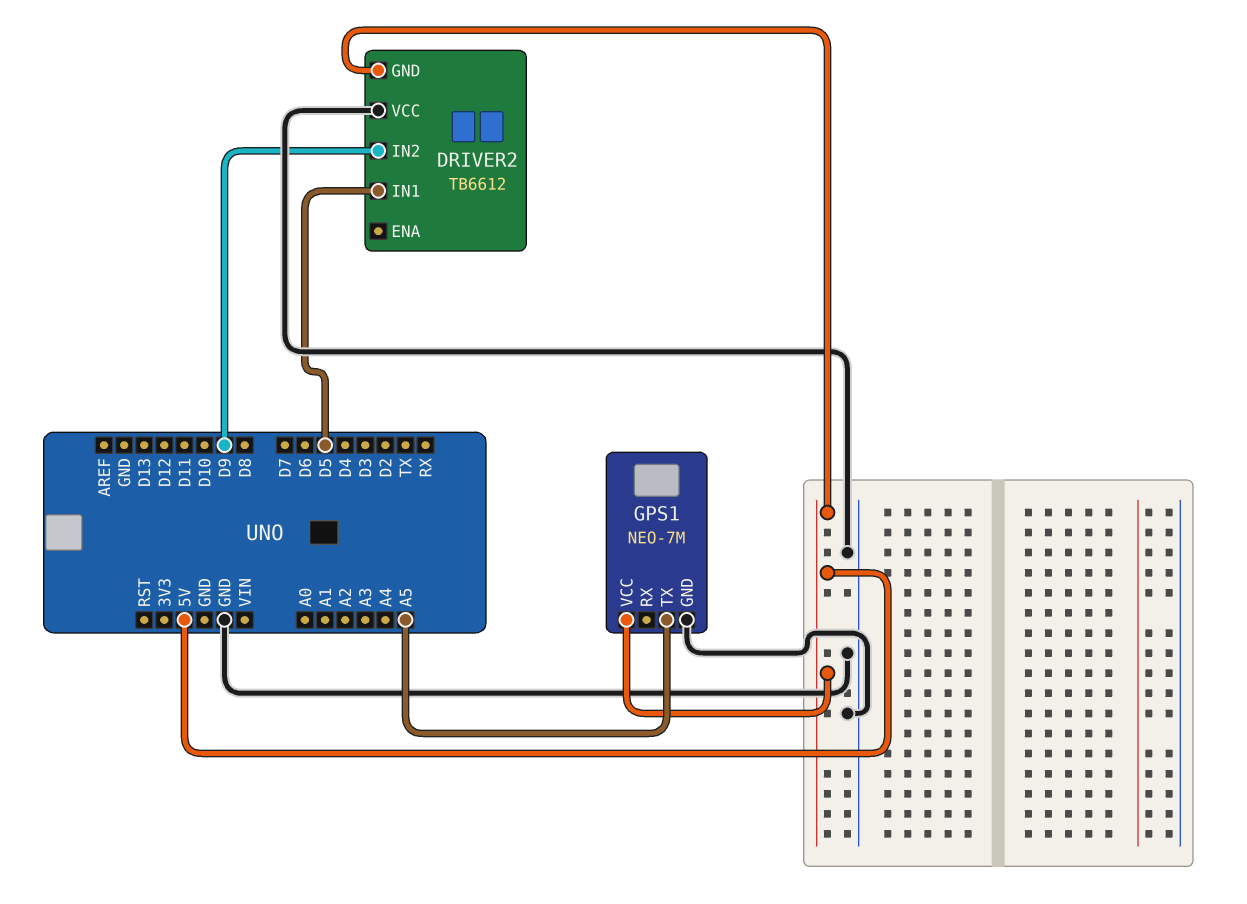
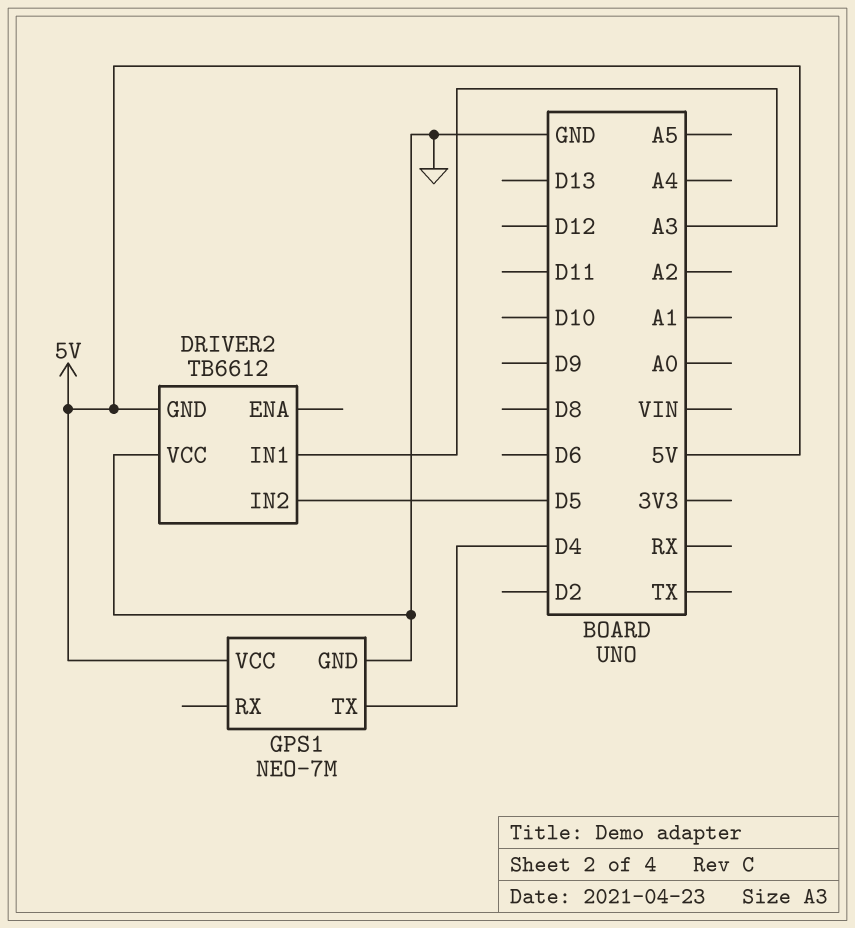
DRIVER2 pin IN1: D5 -> A3
DRIVER2 pin IN2: D9 -> D5
GPS1 pin TX: A5 -> D4

